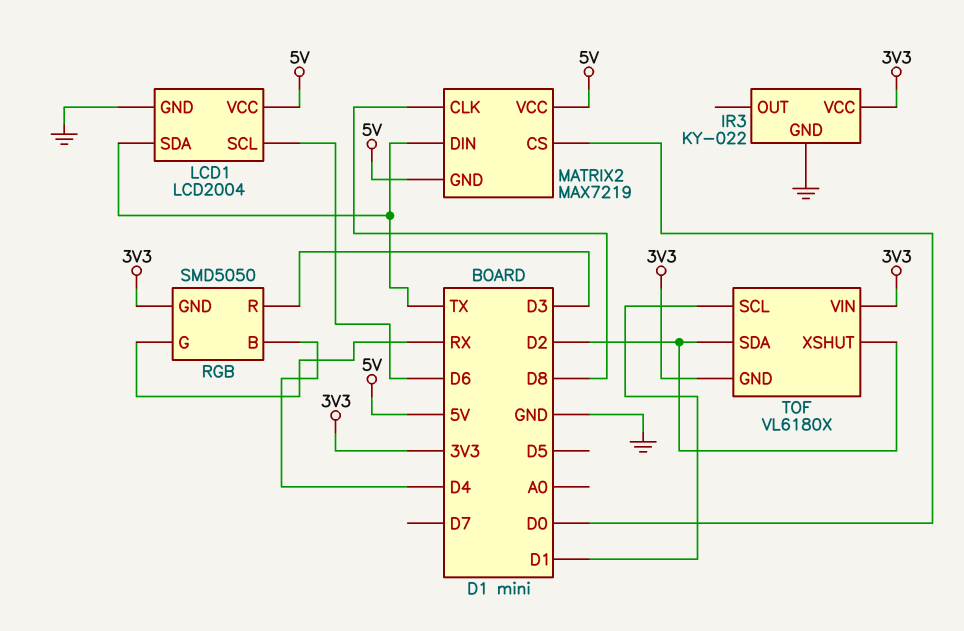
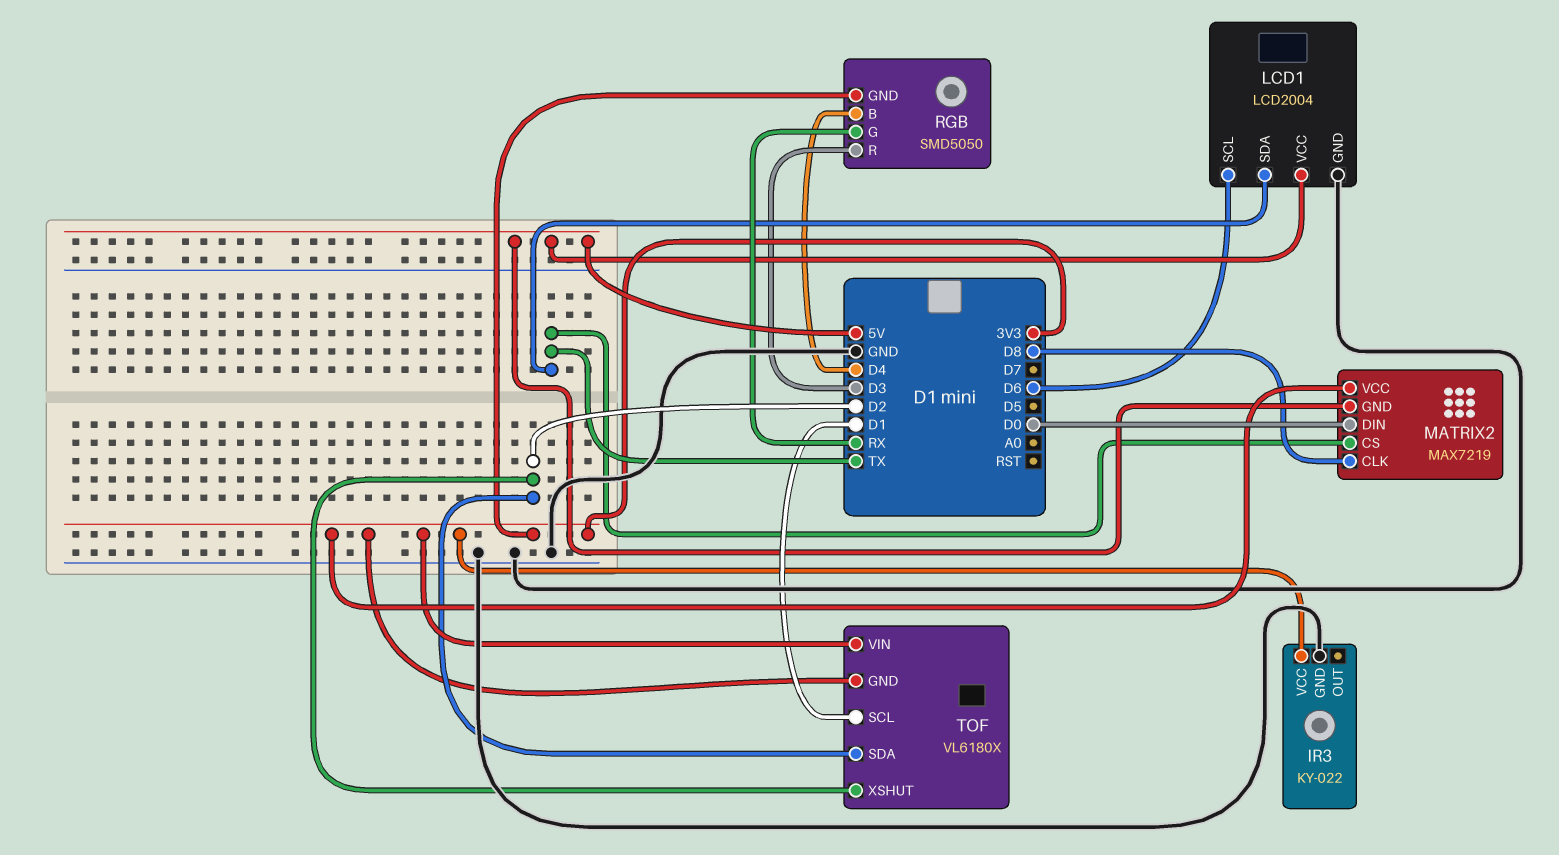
MATRIX2 pin CS: D0 -> TX
MATRIX2 pin DIN: TX -> D0
MATRIX2 pin VCC: 5V -> 3V3

